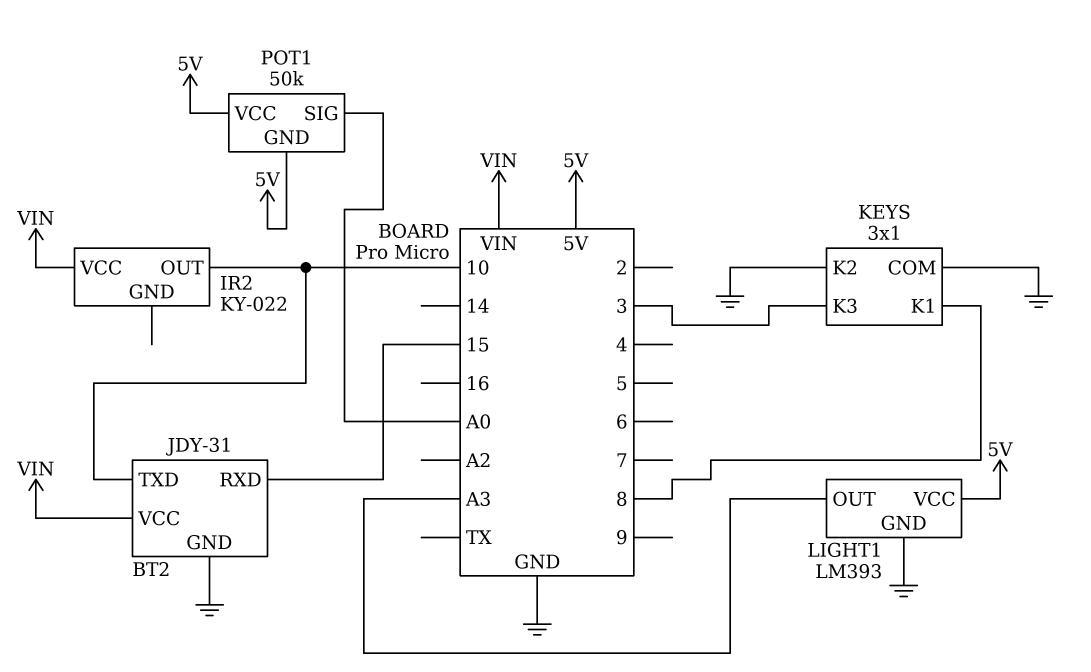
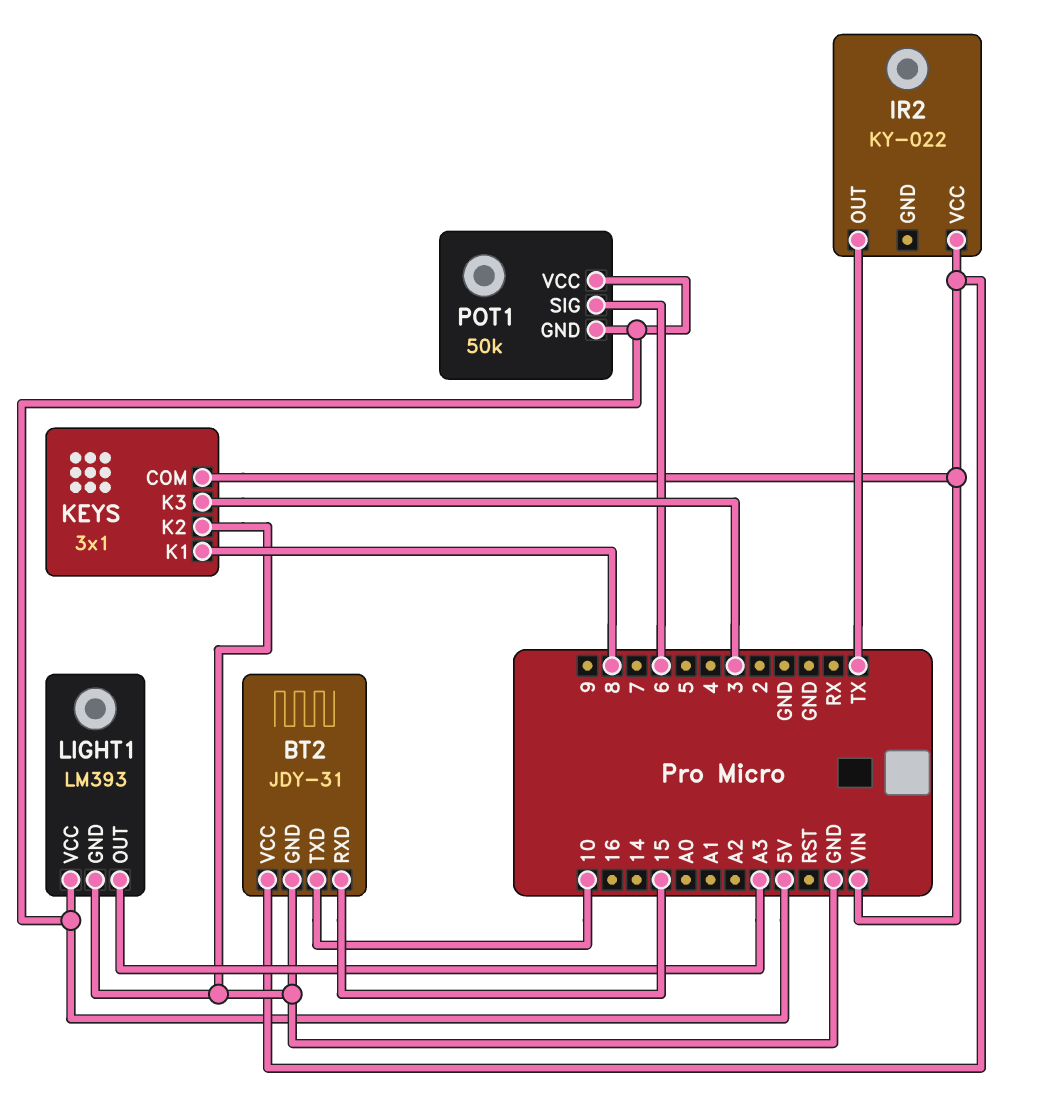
IR2 pin OUT: 10 -> TX
KEYS pin COM: GND -> VIN
POT1 pin SIG: A0 -> 6

